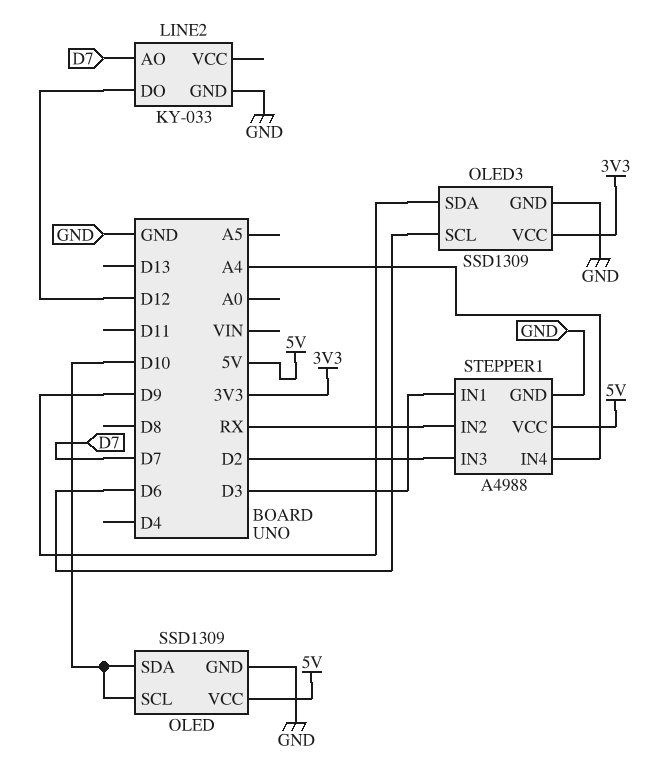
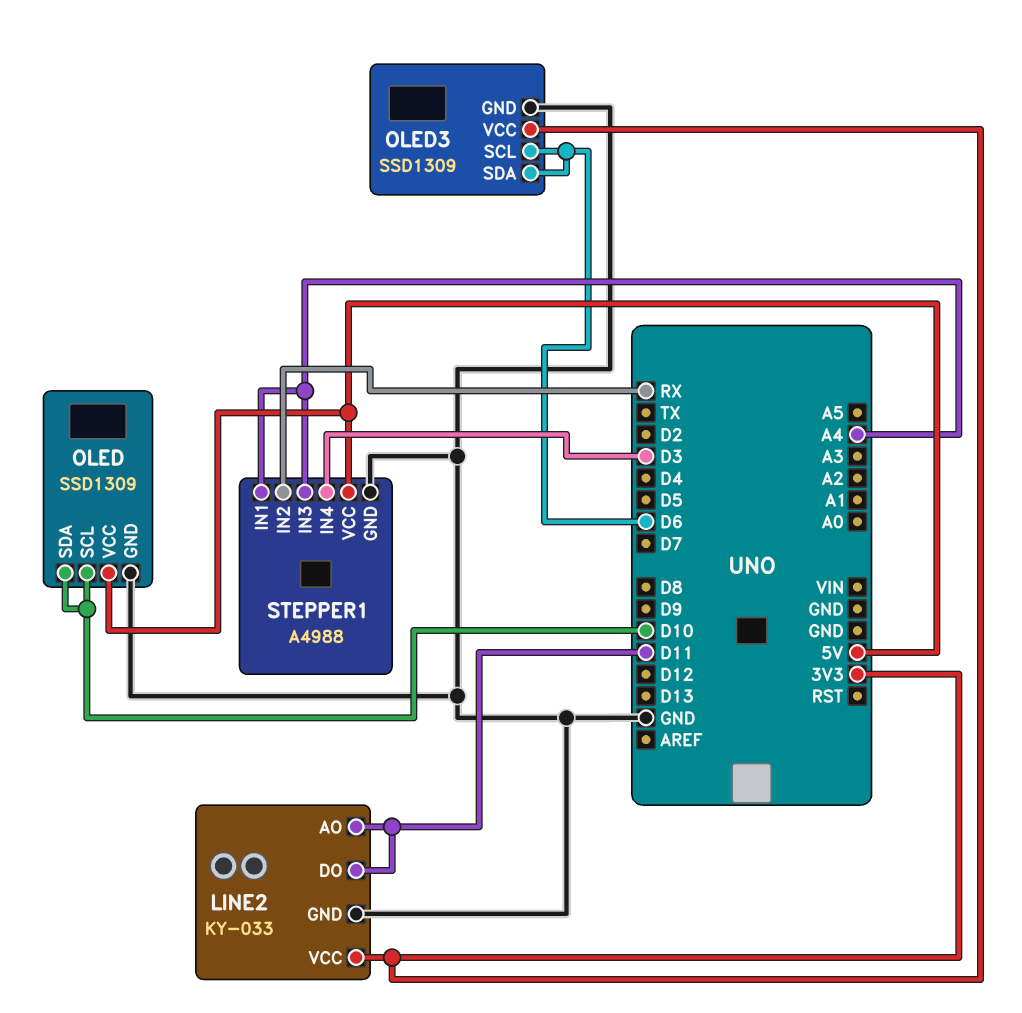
LINE2 pin AO: D7 -> D11
LINE2 pin DO: D12 -> D11
LINE2 pin VCC: none -> 3V3
OLED3 pin SDA: D9 -> D6
STEPPER1 pin IN1: D3 -> A4
STEPPER1 pin IN3: D2 -> A4
STEPPER1 pin IN4: A4 -> D3

